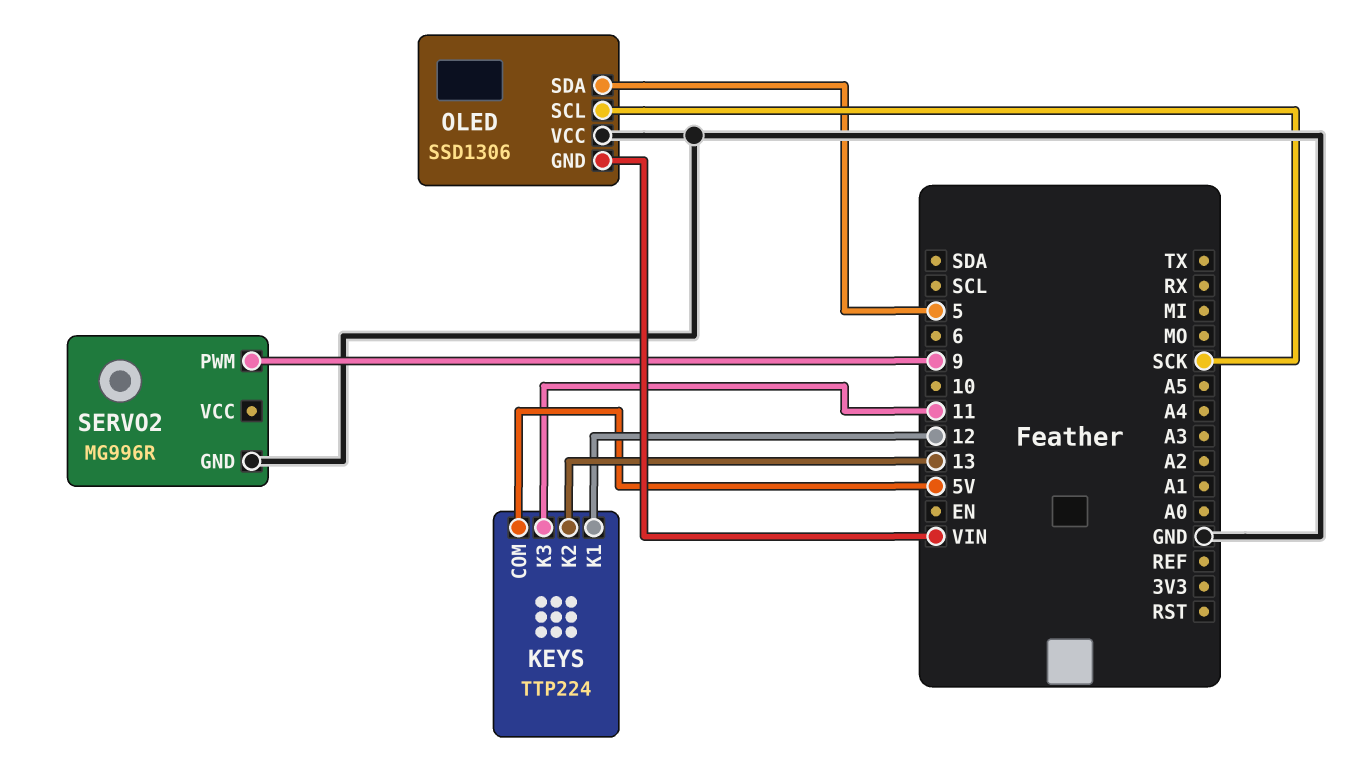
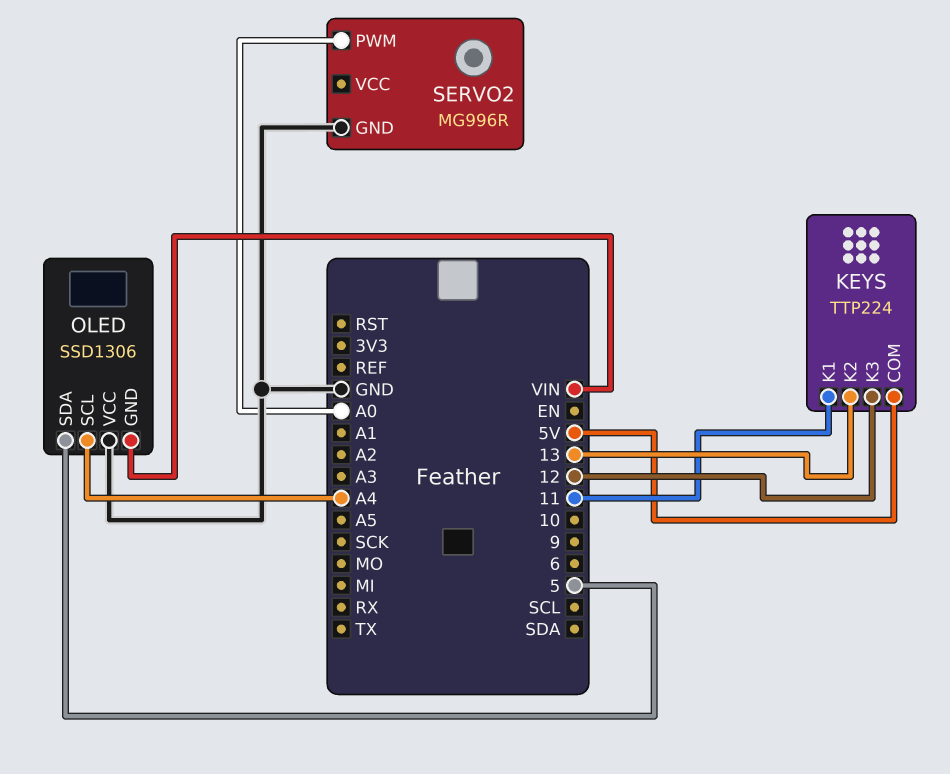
KEYS pin K1: 12 -> 11
KEYS pin K3: 11 -> 12
OLED pin SCL: SCK -> A4
SERVO2 pin PWM: 9 -> A0

